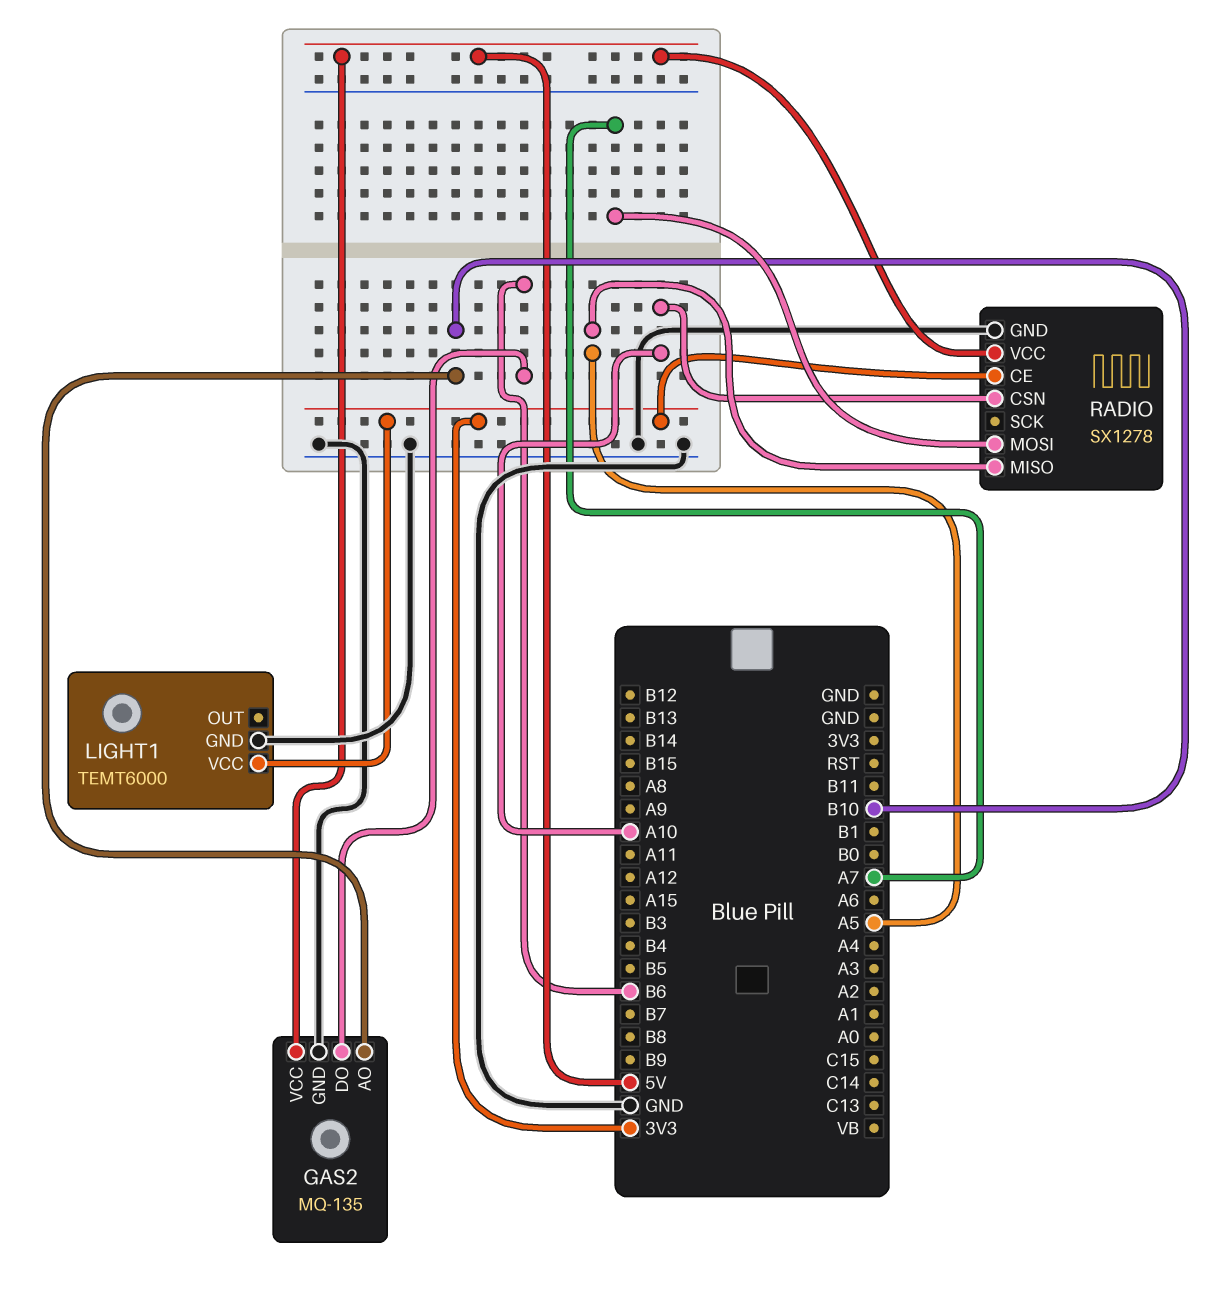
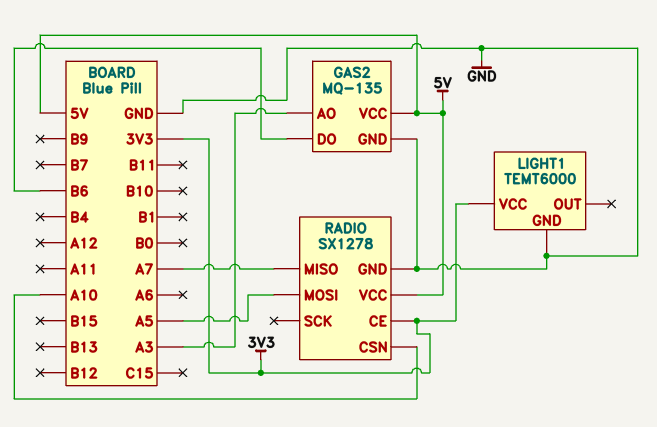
GAS2 pin AO: B10 -> A3
RADIO pin MISO: A5 -> A7
RADIO pin MOSI: A7 -> A5

